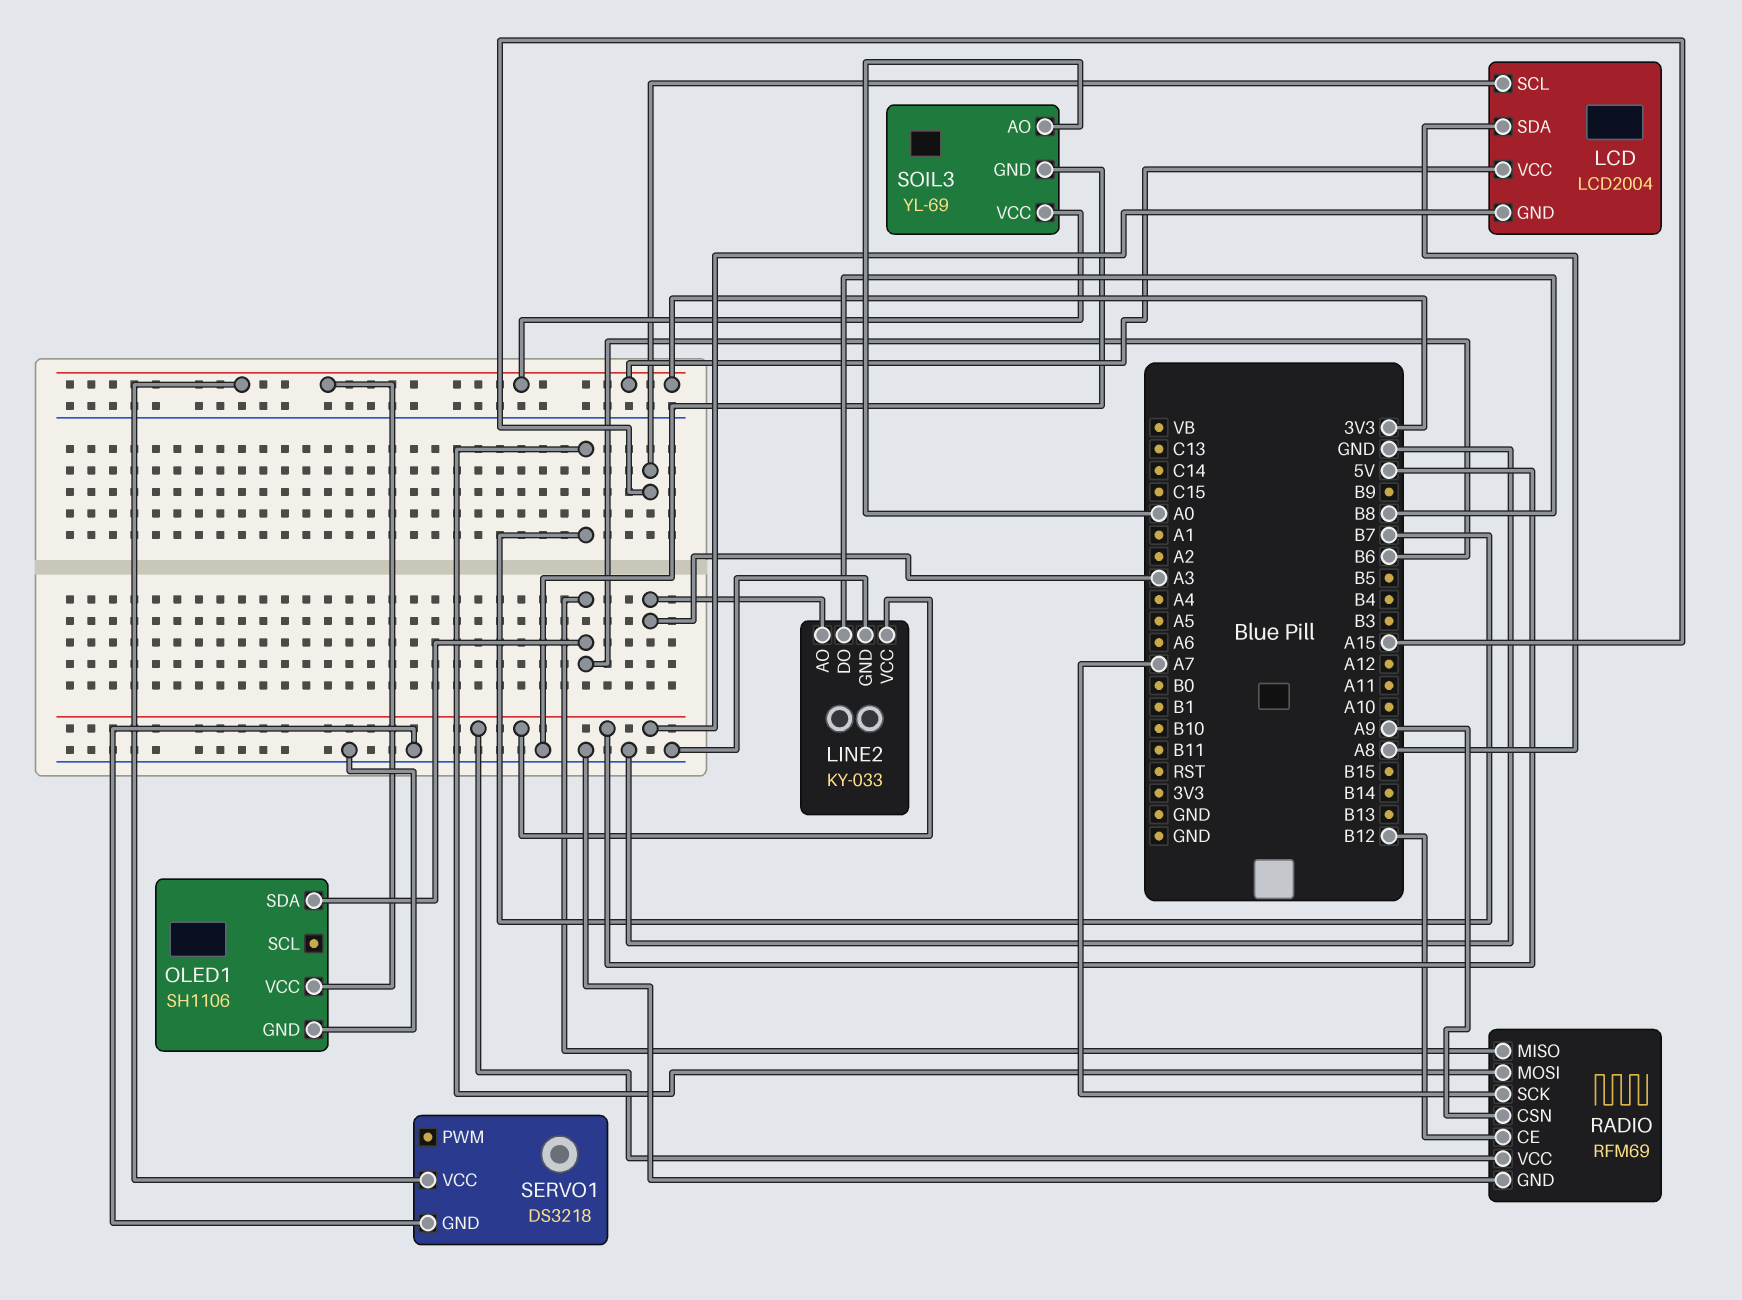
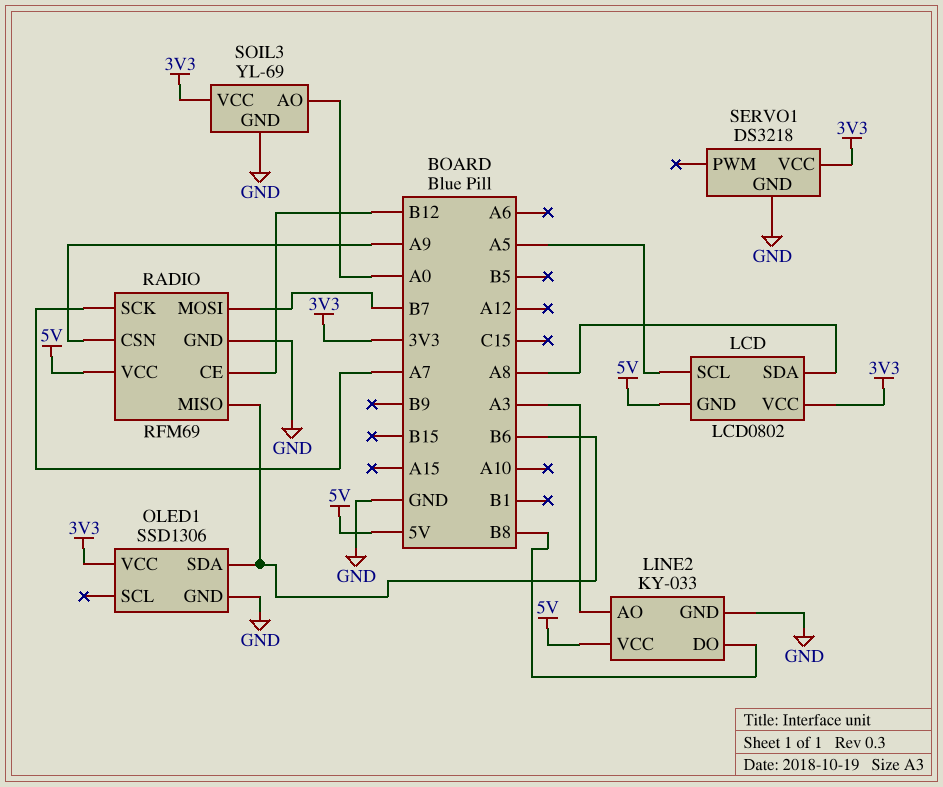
LCD: LCD2004 -> LCD0802
LCD pin SCL: A15 -> A5
OLED1: SH1106 -> SSD1306

